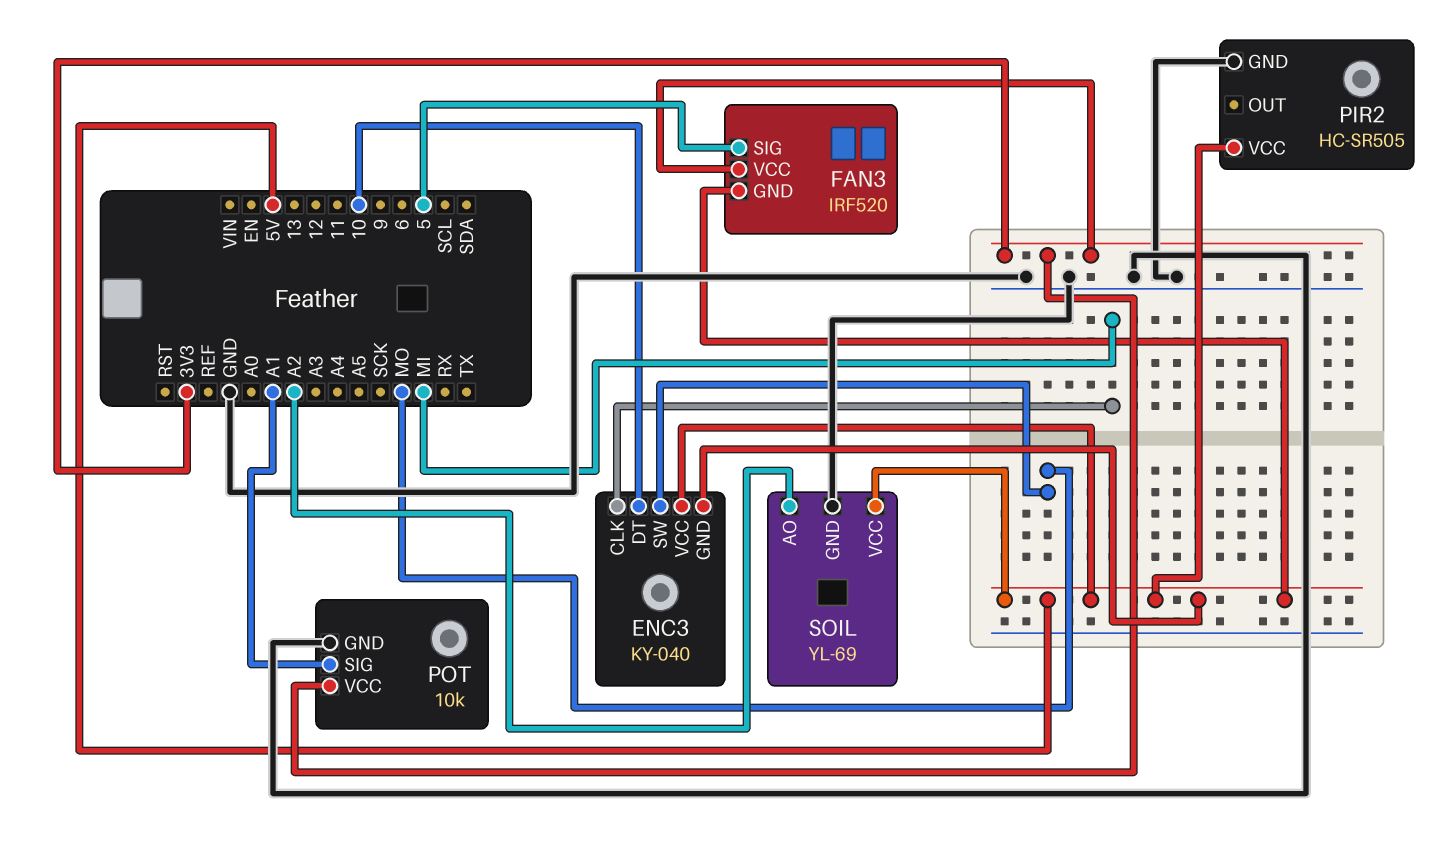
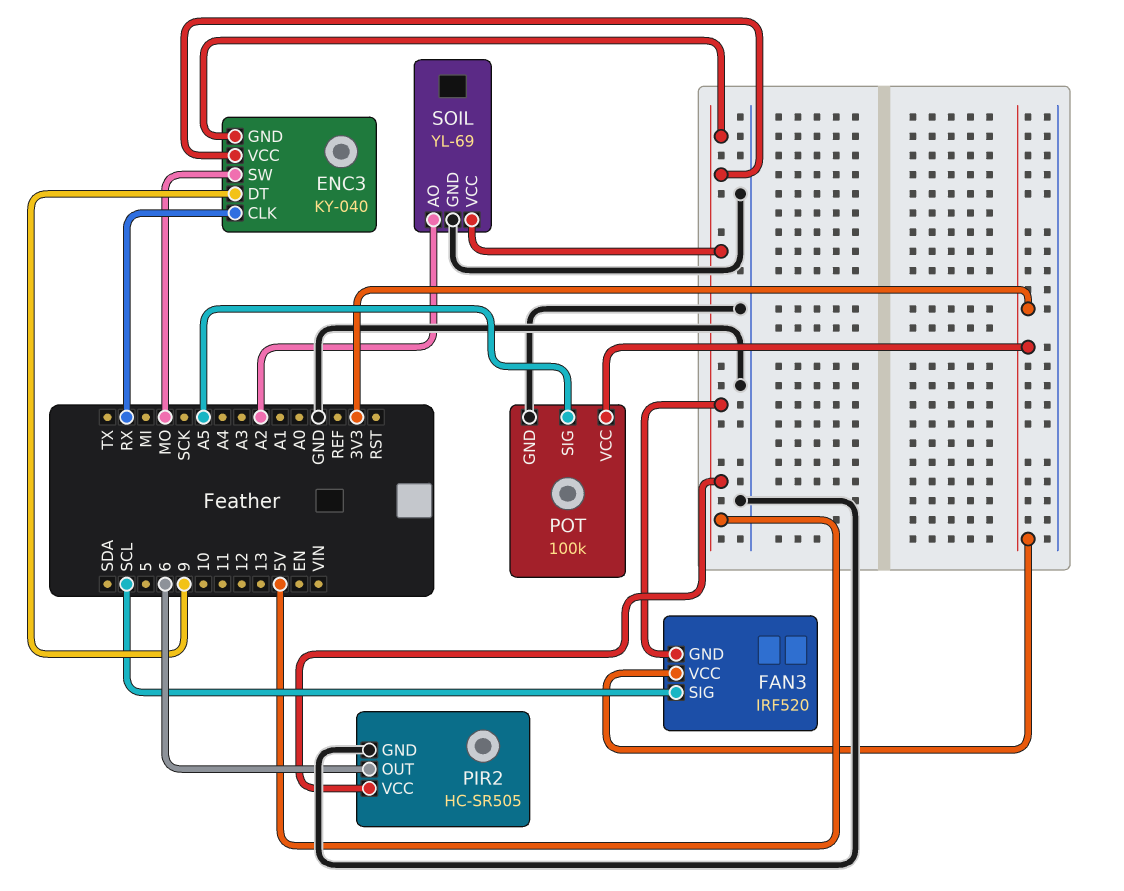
ENC3 pin CLK: MI -> RX
ENC3 pin DT: 10 -> 9
FAN3 pin SIG: 5 -> SCL
PIR2 pin OUT: none -> 6
POT: 10k -> 100k
POT pin SIG: A1 -> A5

